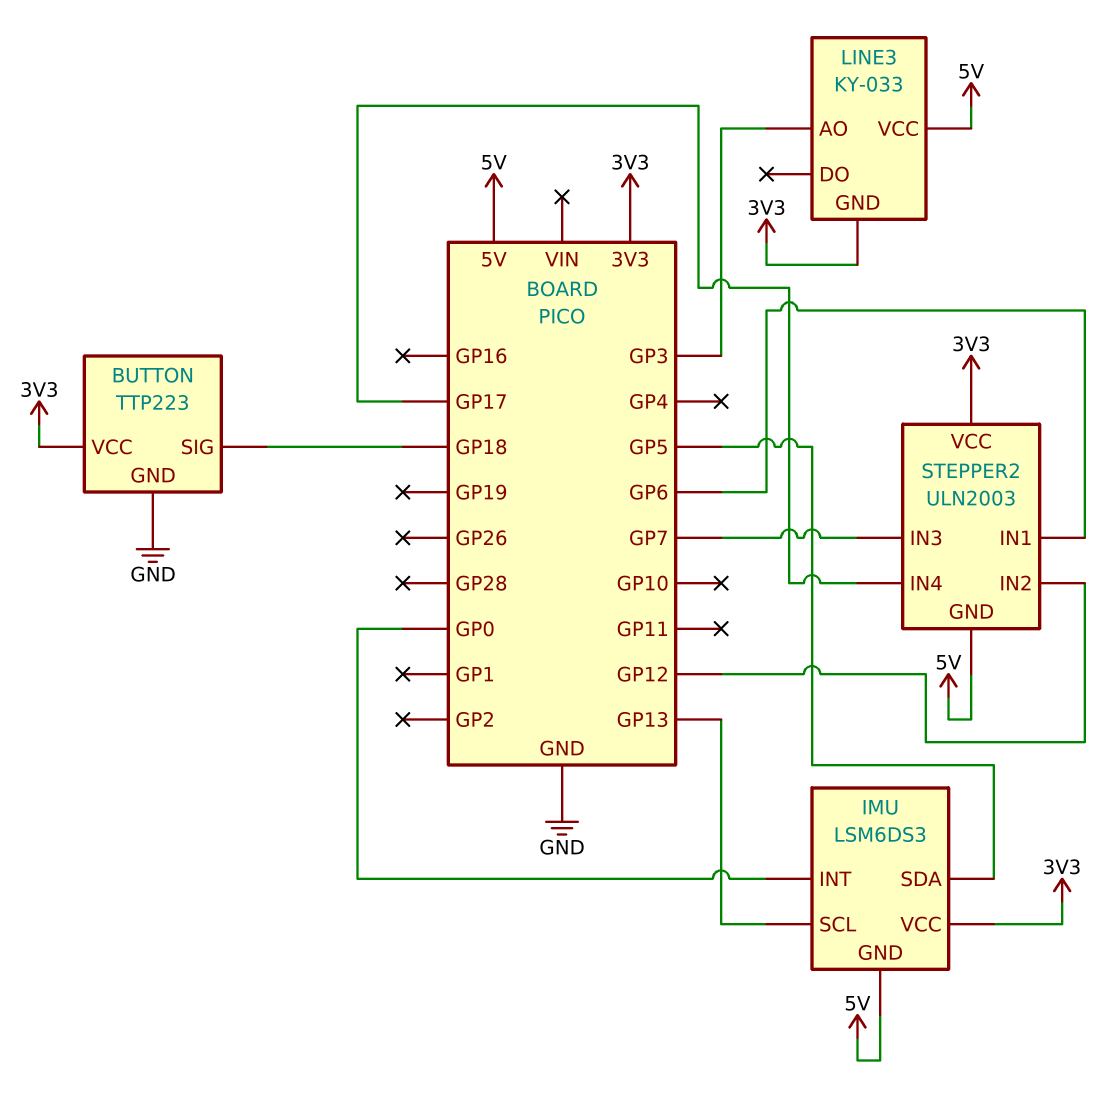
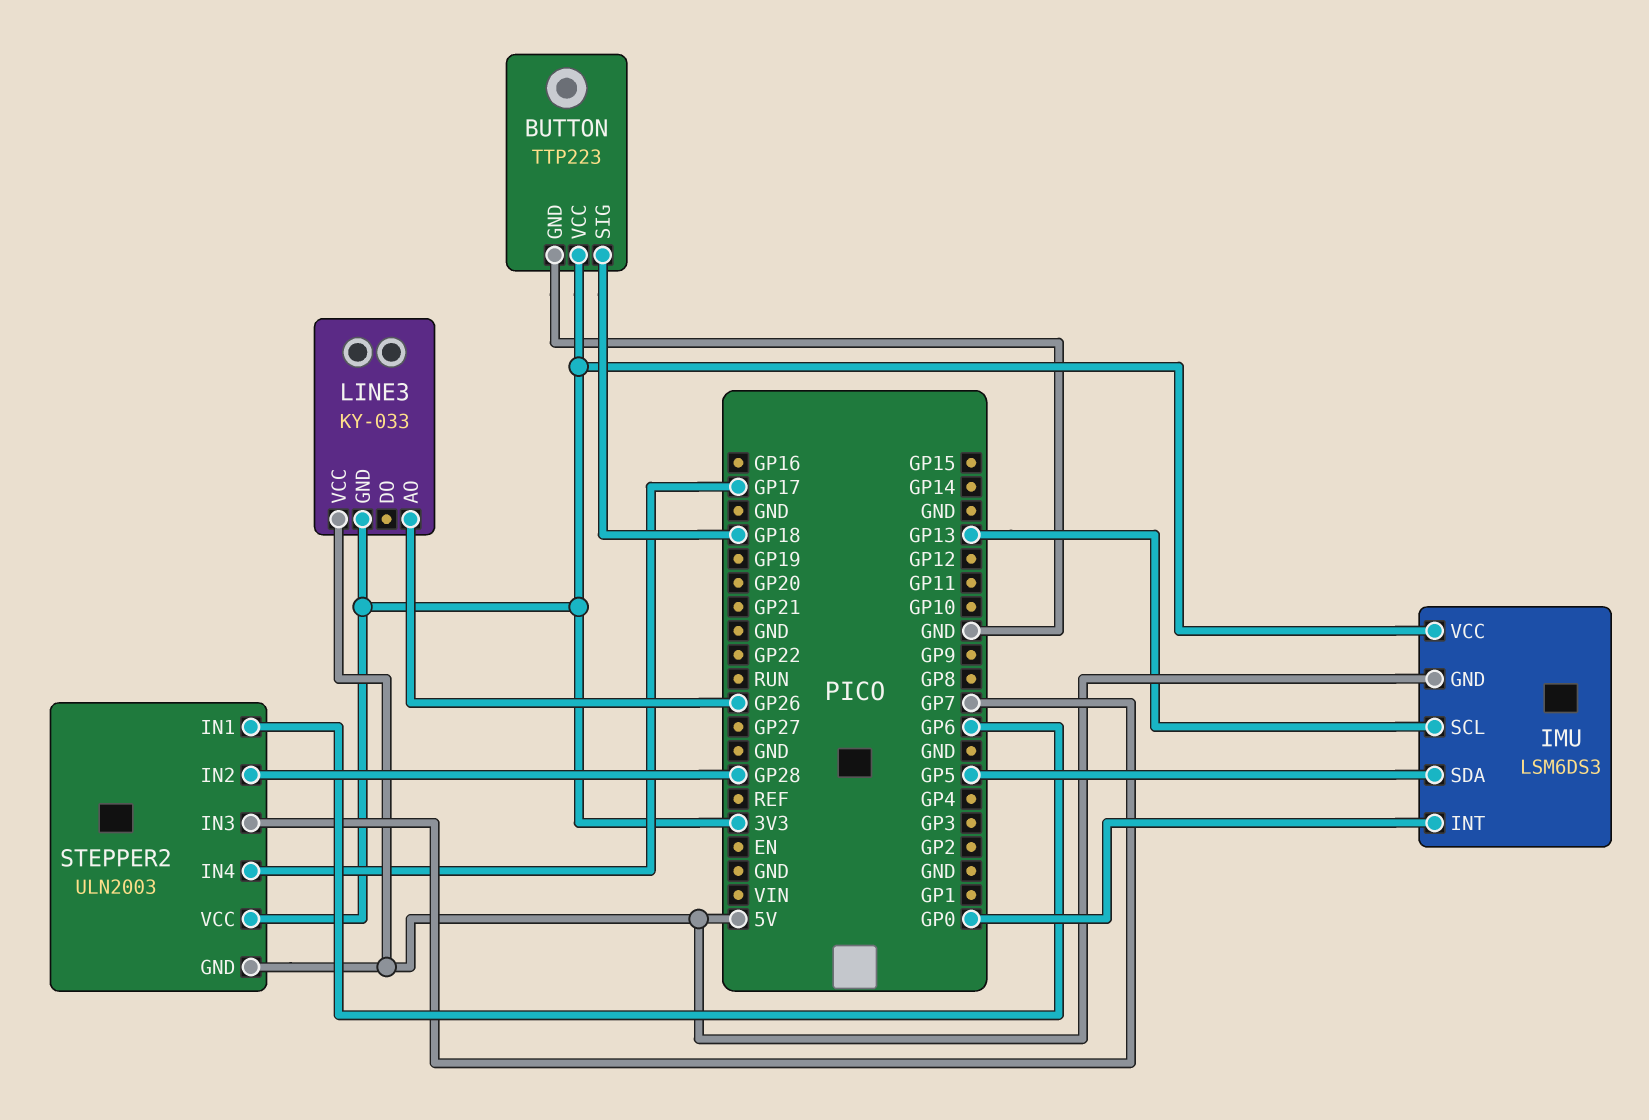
LINE3 pin AO: GP3 -> GP26
STEPPER2 pin IN2: GP12 -> GP28

